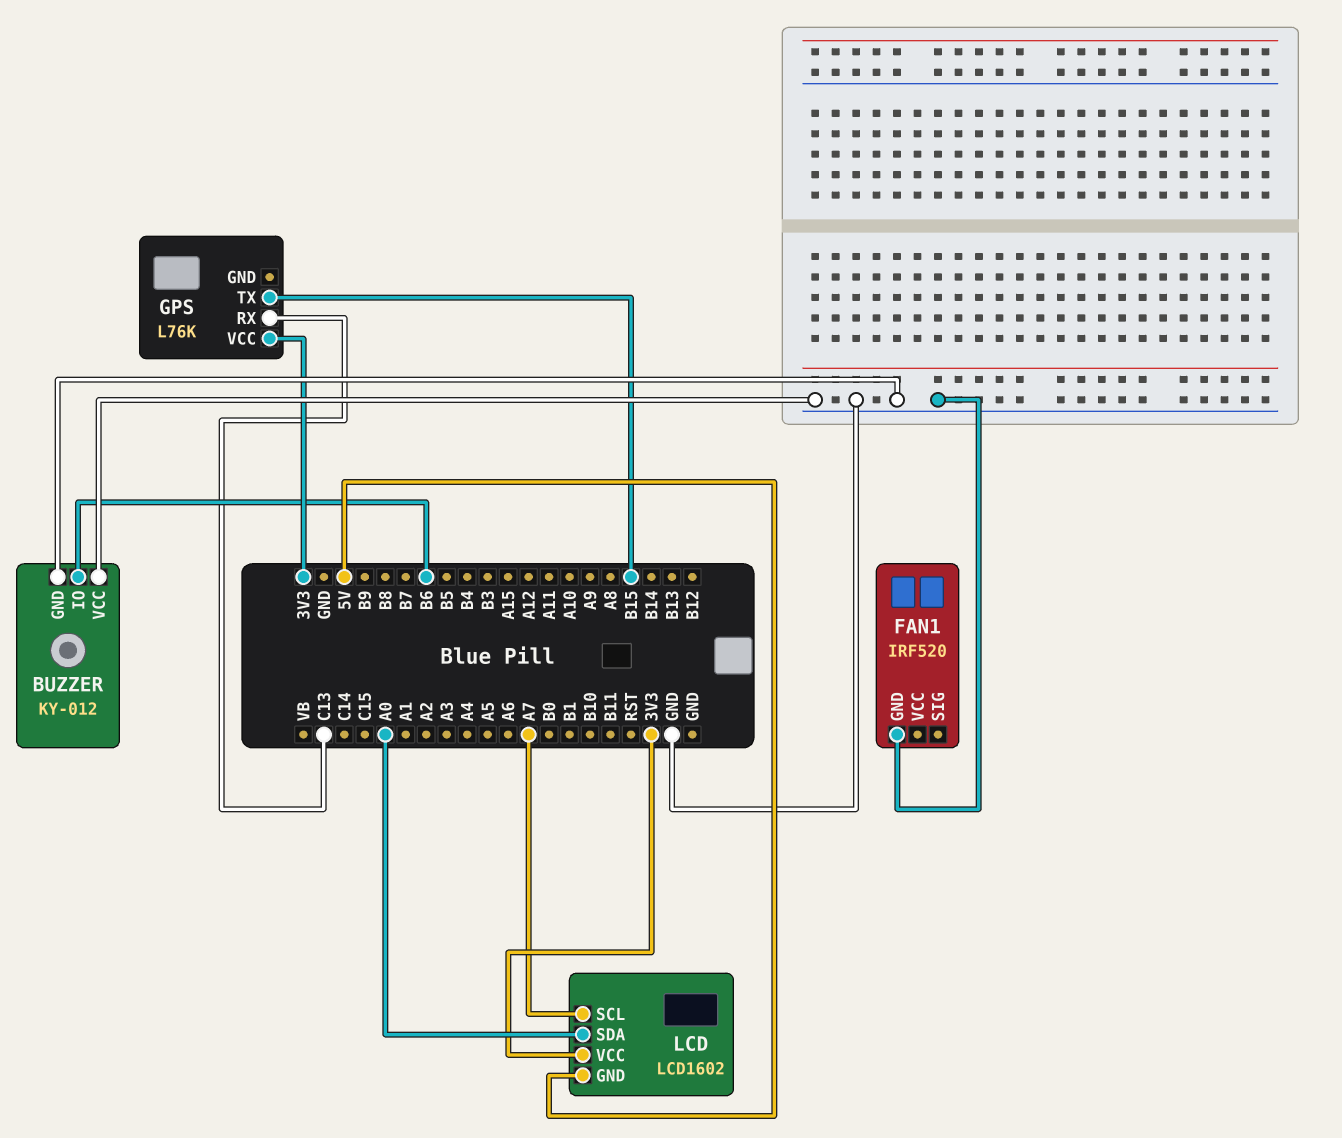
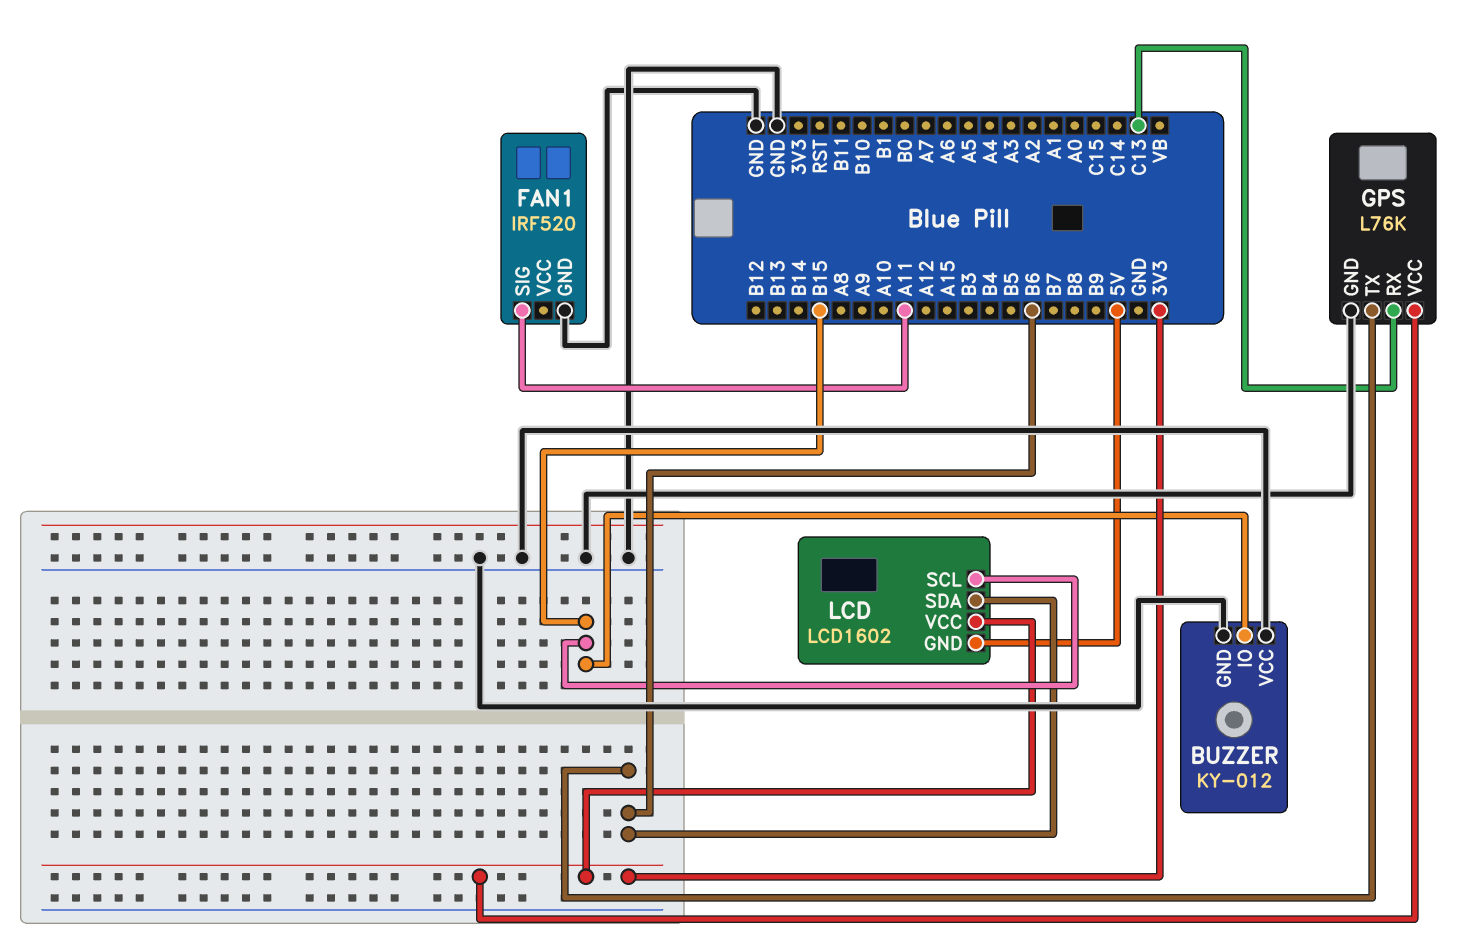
BUZZER pin IO: B6 -> B15
FAN1 pin SIG: none -> A11
GPS pin GND: none -> GND
GPS pin TX: B15 -> B6
LCD pin SCL: A7 -> B15
LCD pin SDA: A0 -> B6

